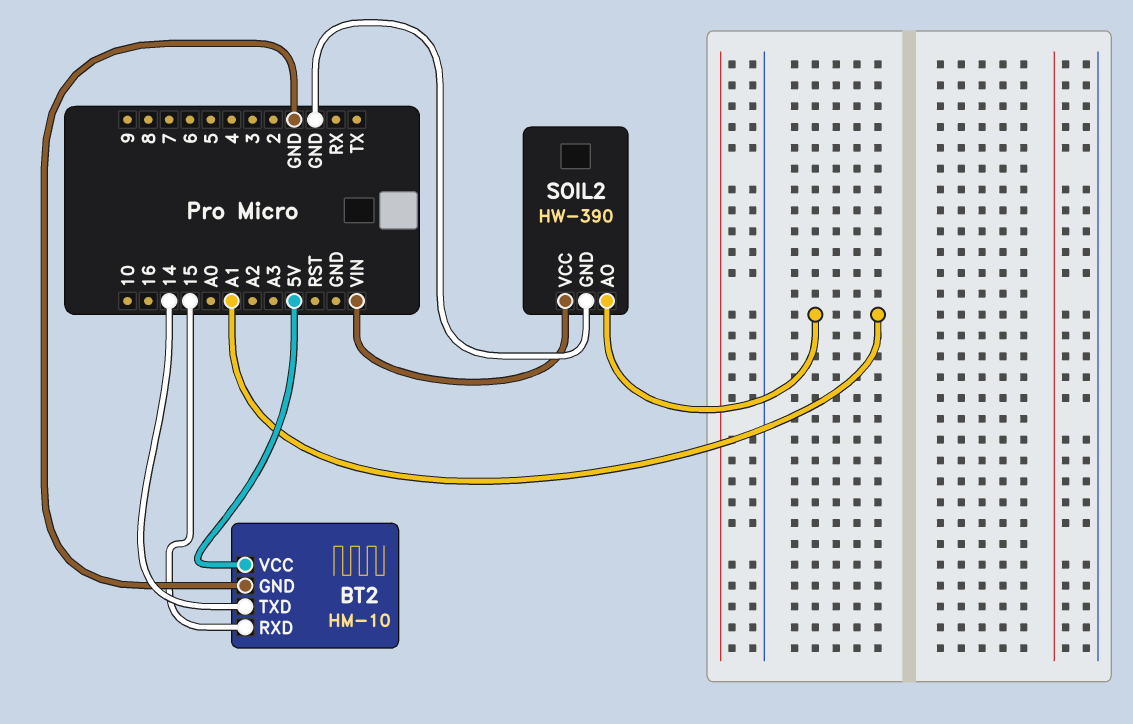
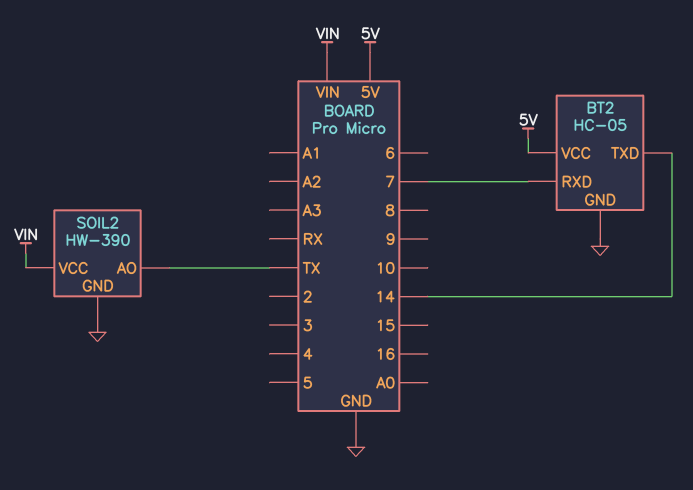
BT2: HM-10 -> HC-05
BT2 pin RXD: 15 -> 7
SOIL2 pin AO: A1 -> TX

